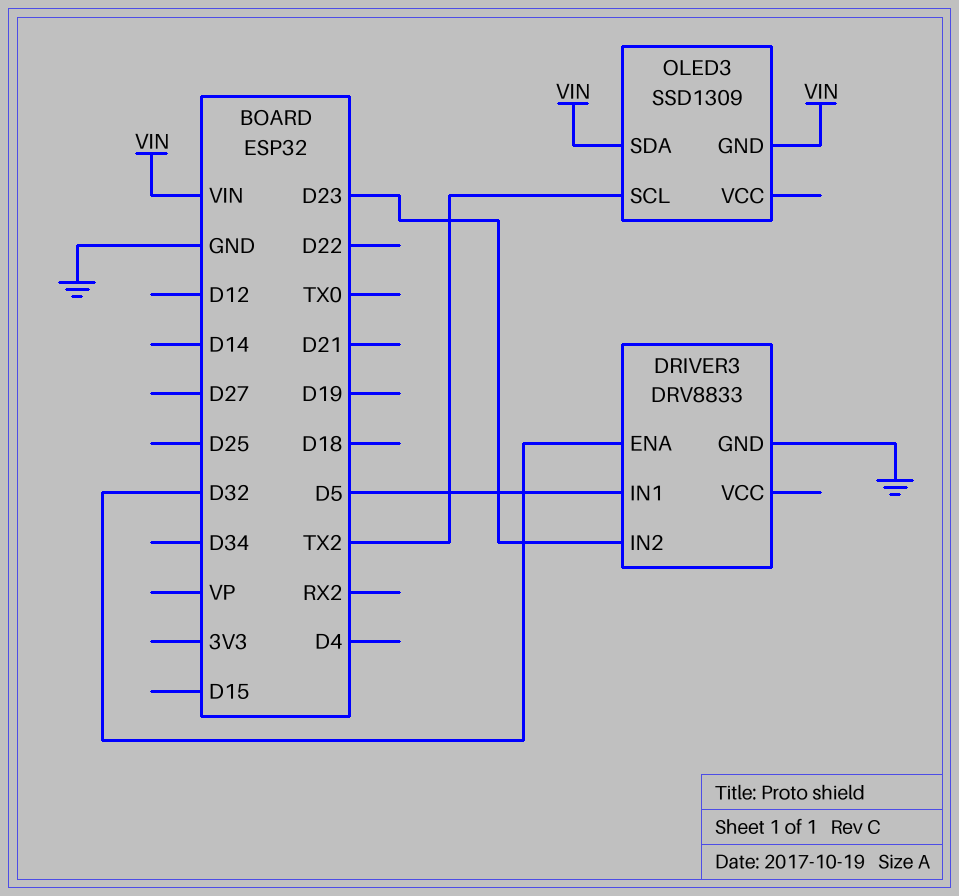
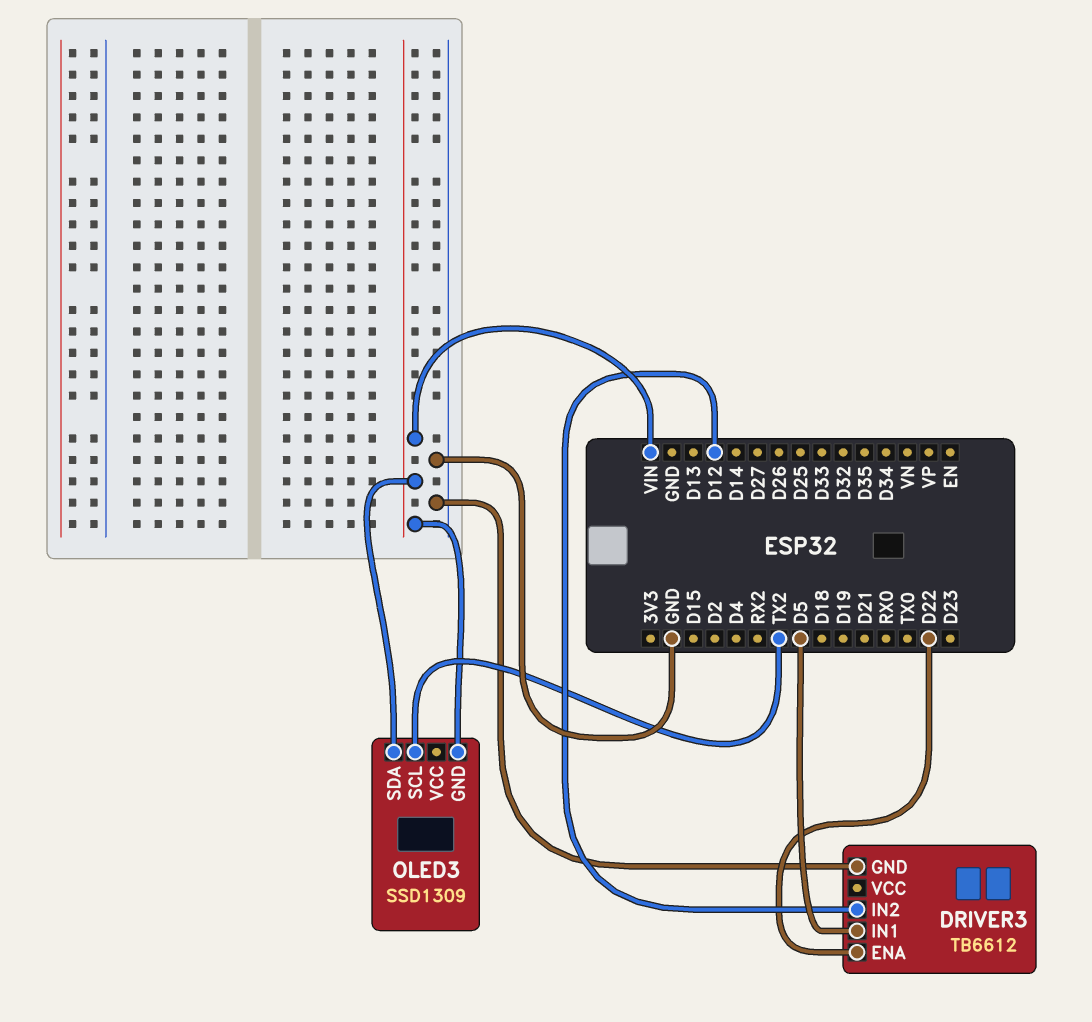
DRIVER3: DRV8833 -> TB6612
DRIVER3 pin ENA: D32 -> D22
DRIVER3 pin IN2: D23 -> D12

